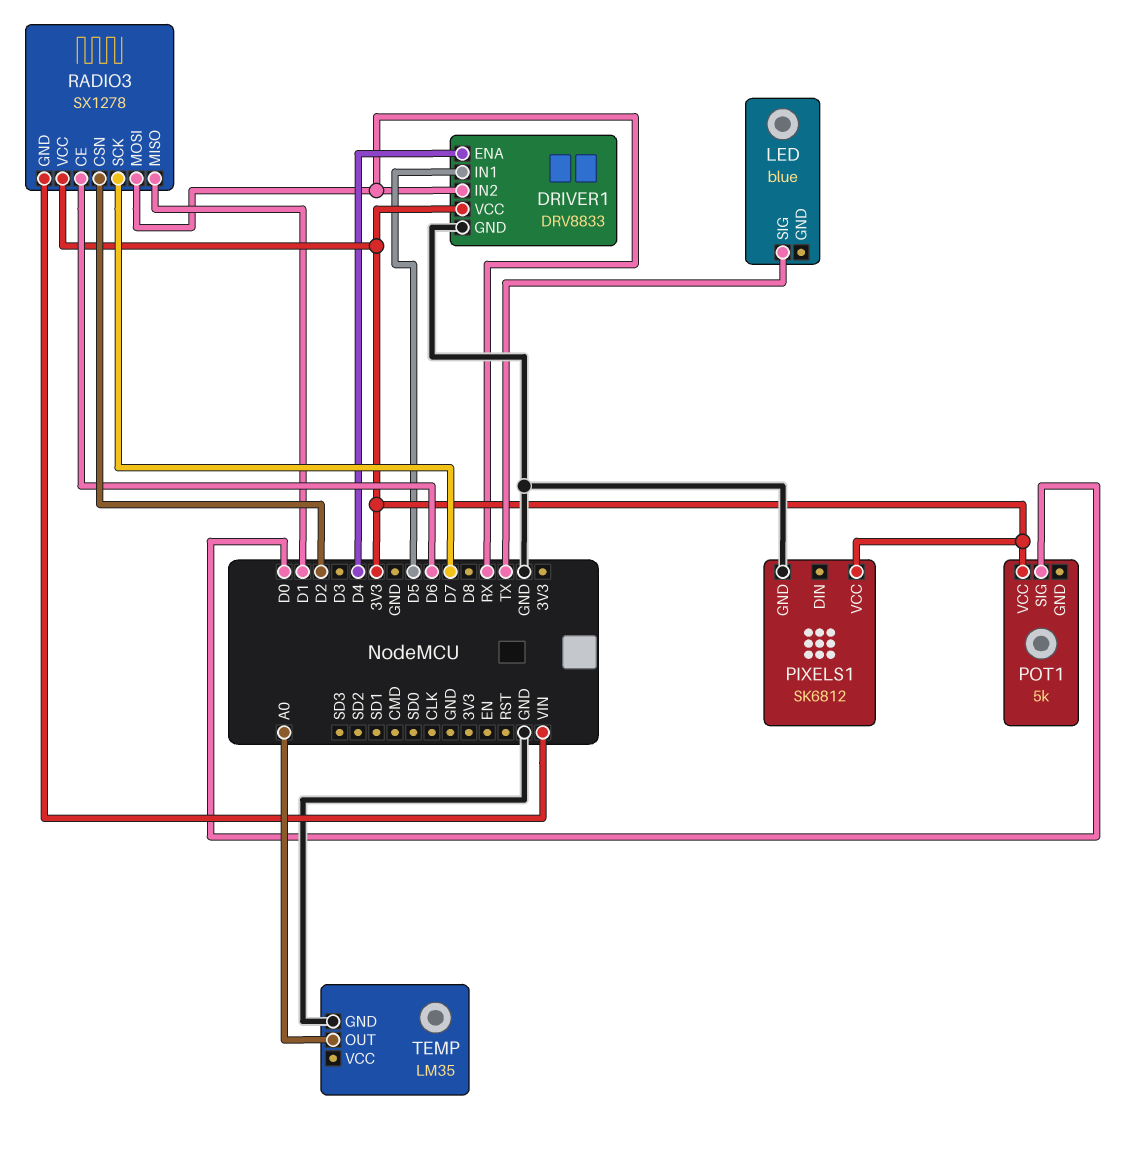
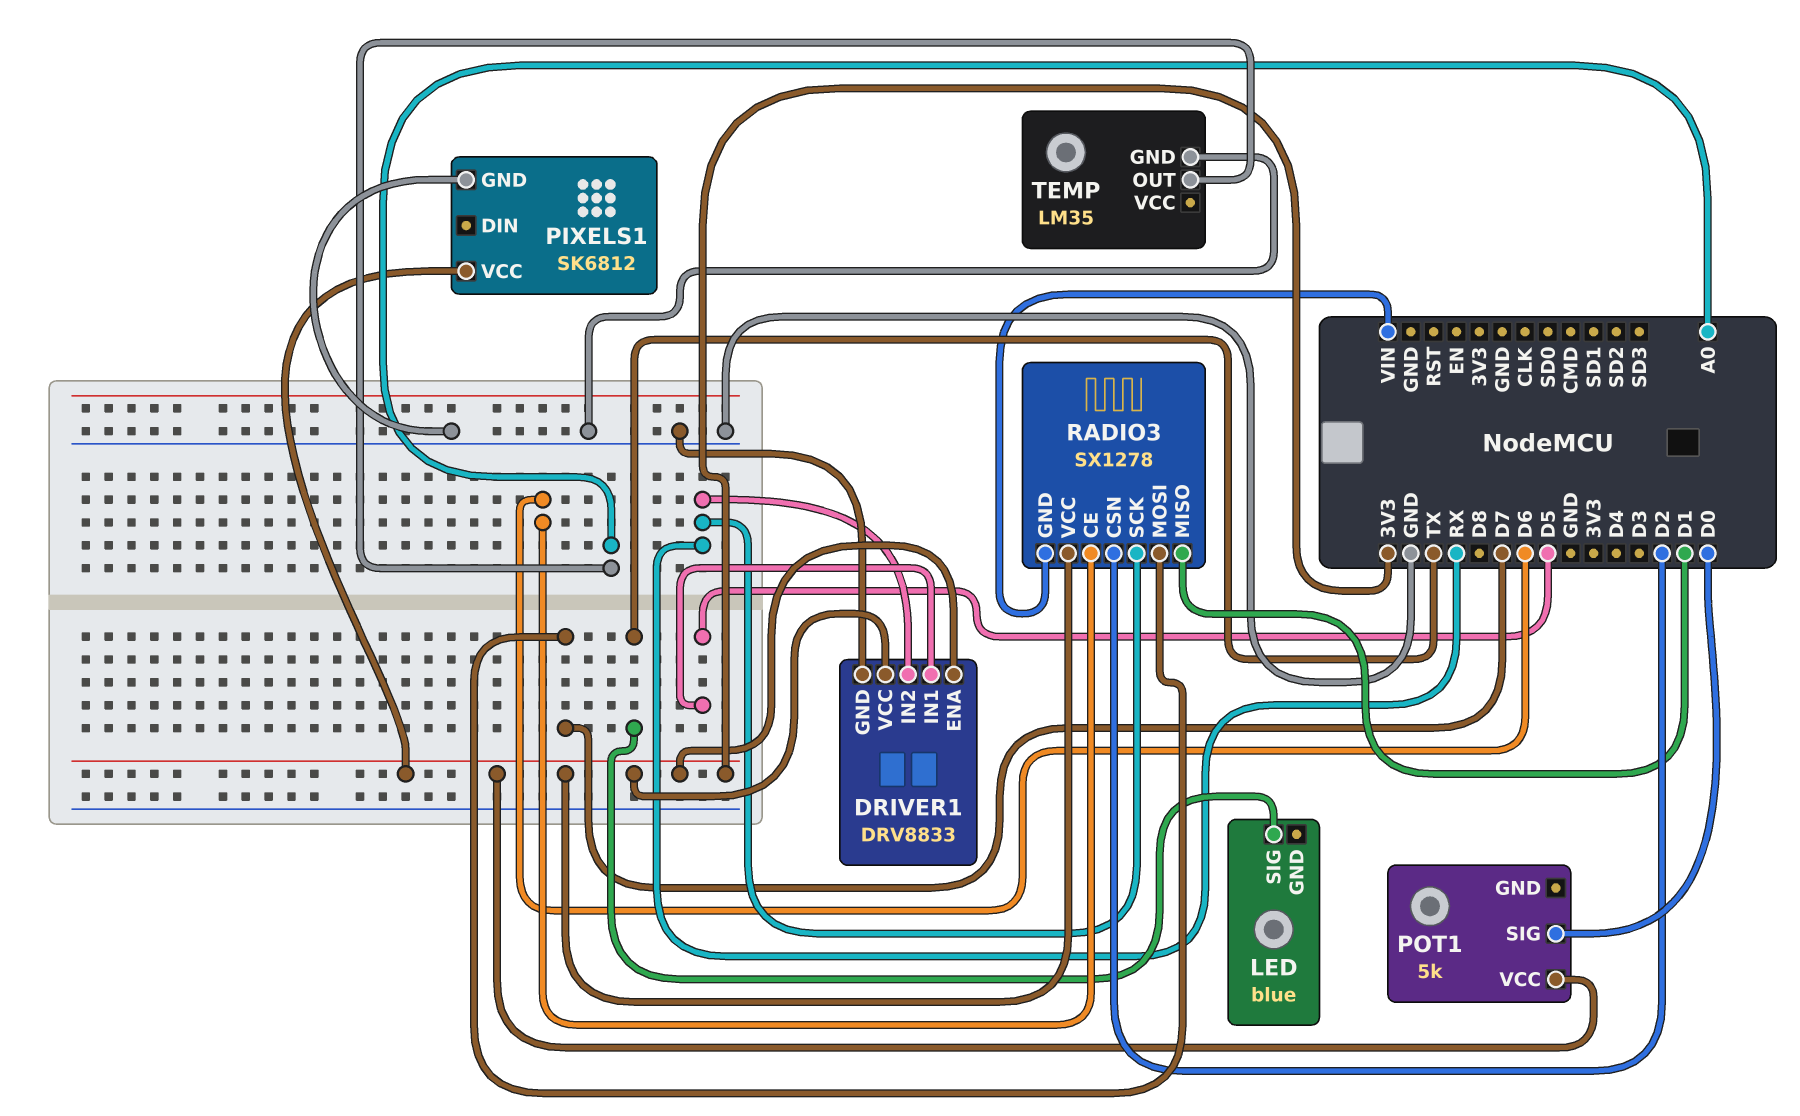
DRIVER1 pin ENA: D4 -> 3V3
RADIO3 pin MOSI: RX -> D7
RADIO3 pin SCK: D7 -> RX

